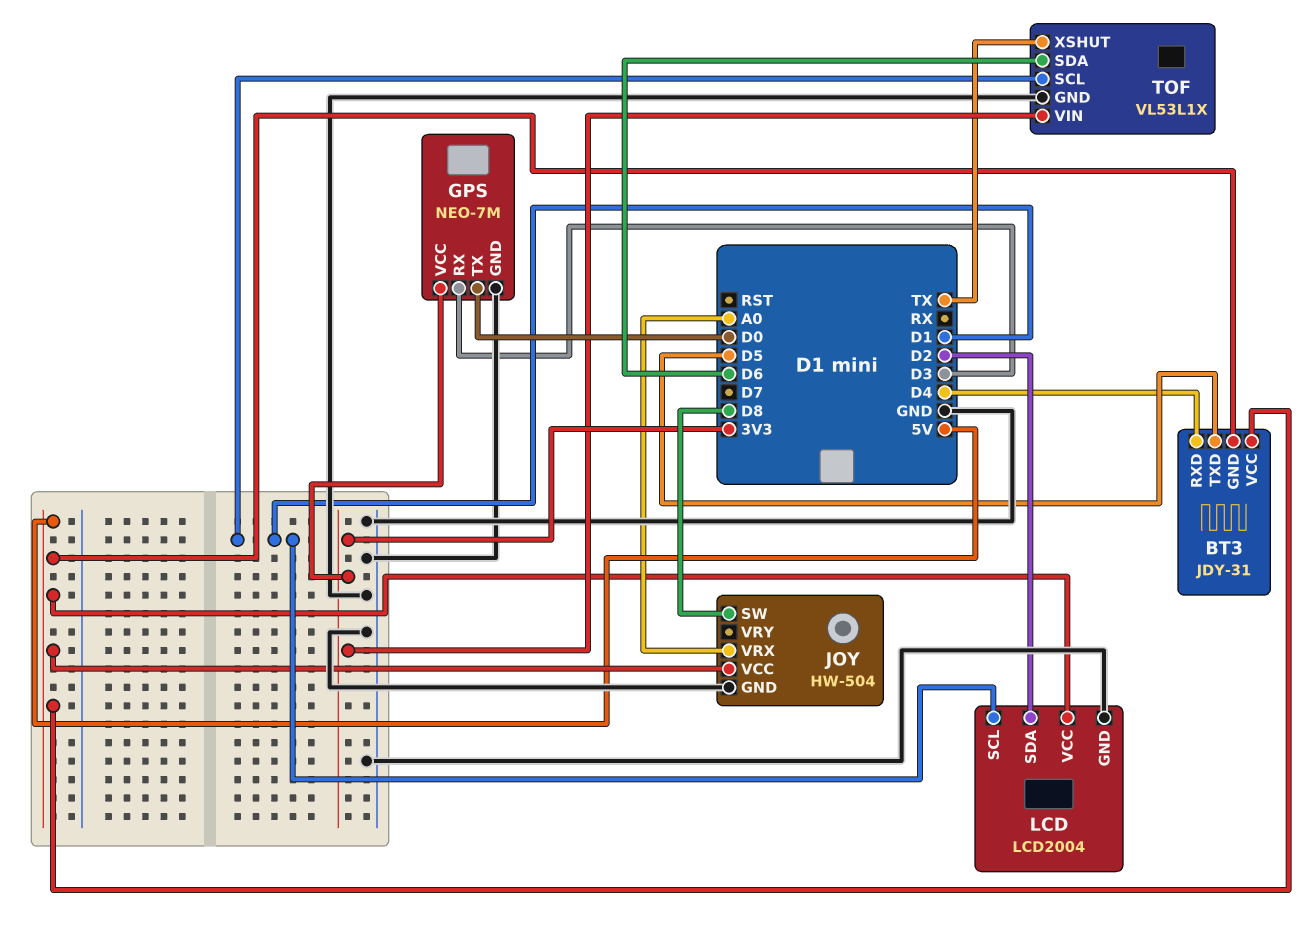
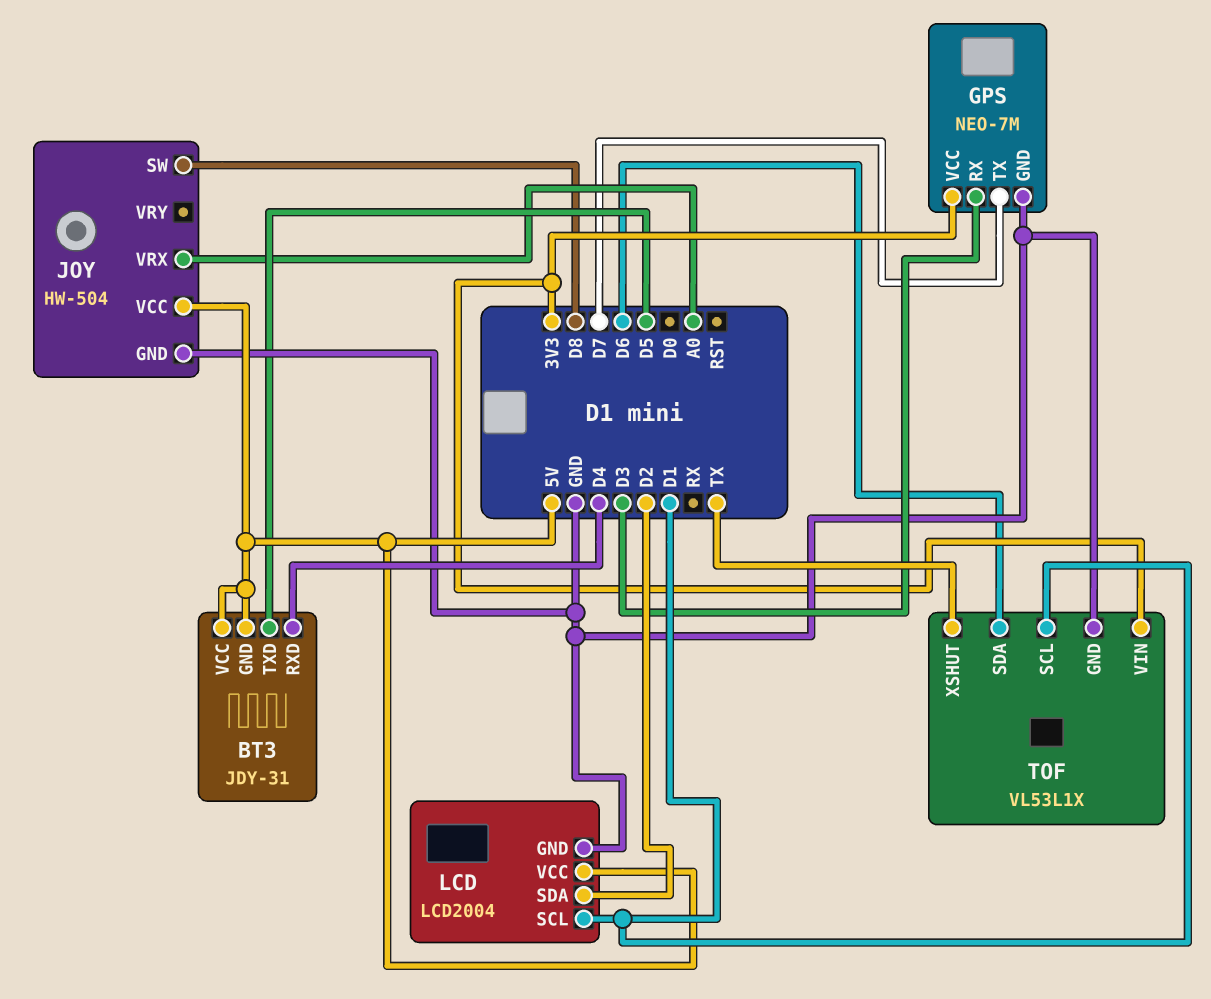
GPS pin TX: D0 -> D7

